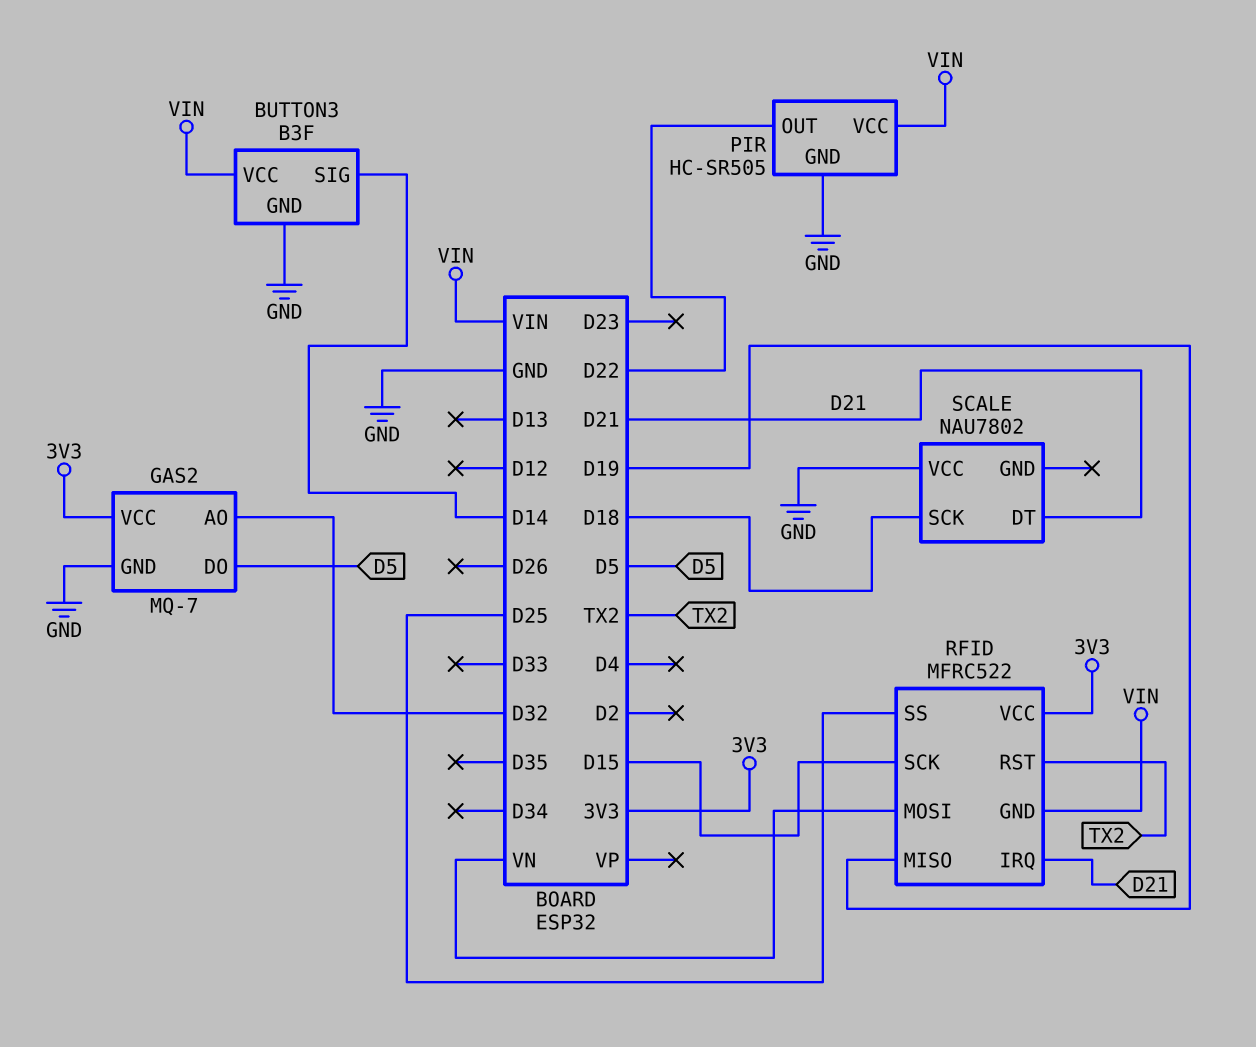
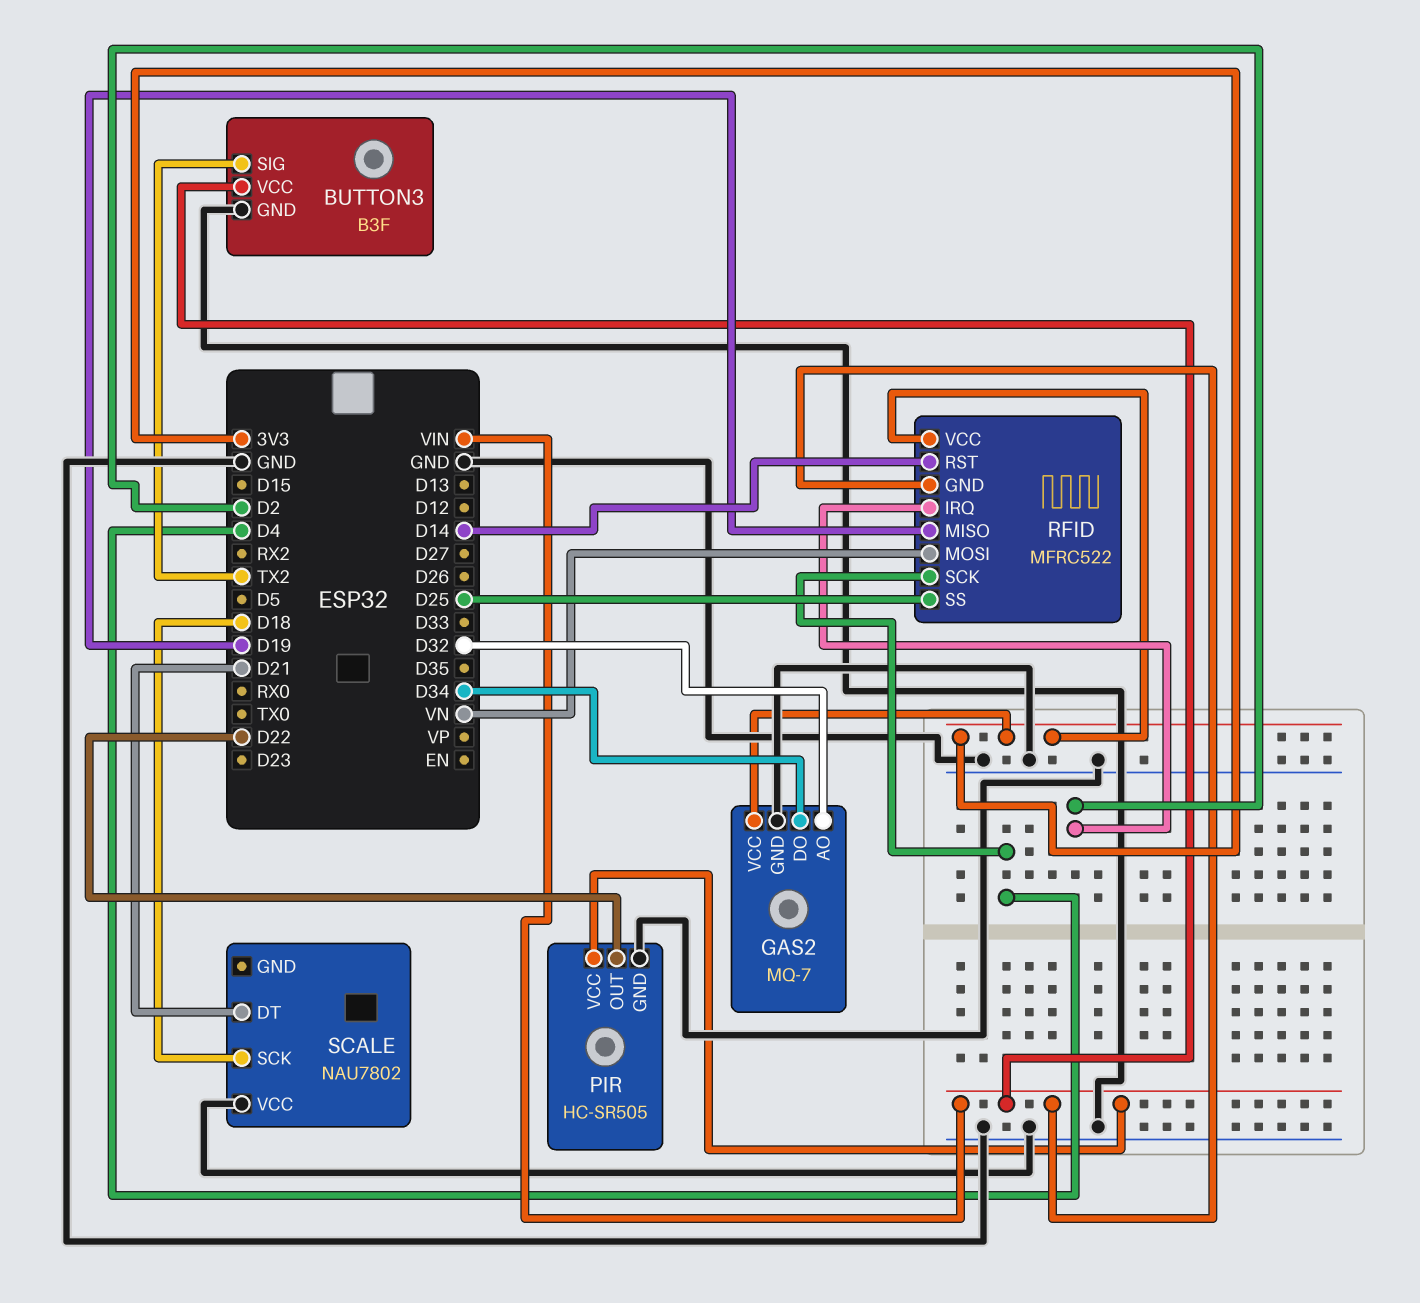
BUTTON3 pin SIG: D14 -> TX2
GAS2 pin DO: D5 -> D34
RFID pin IRQ: D21 -> D2
RFID pin RST: TX2 -> D14
RFID pin SCK: D15 -> D4

